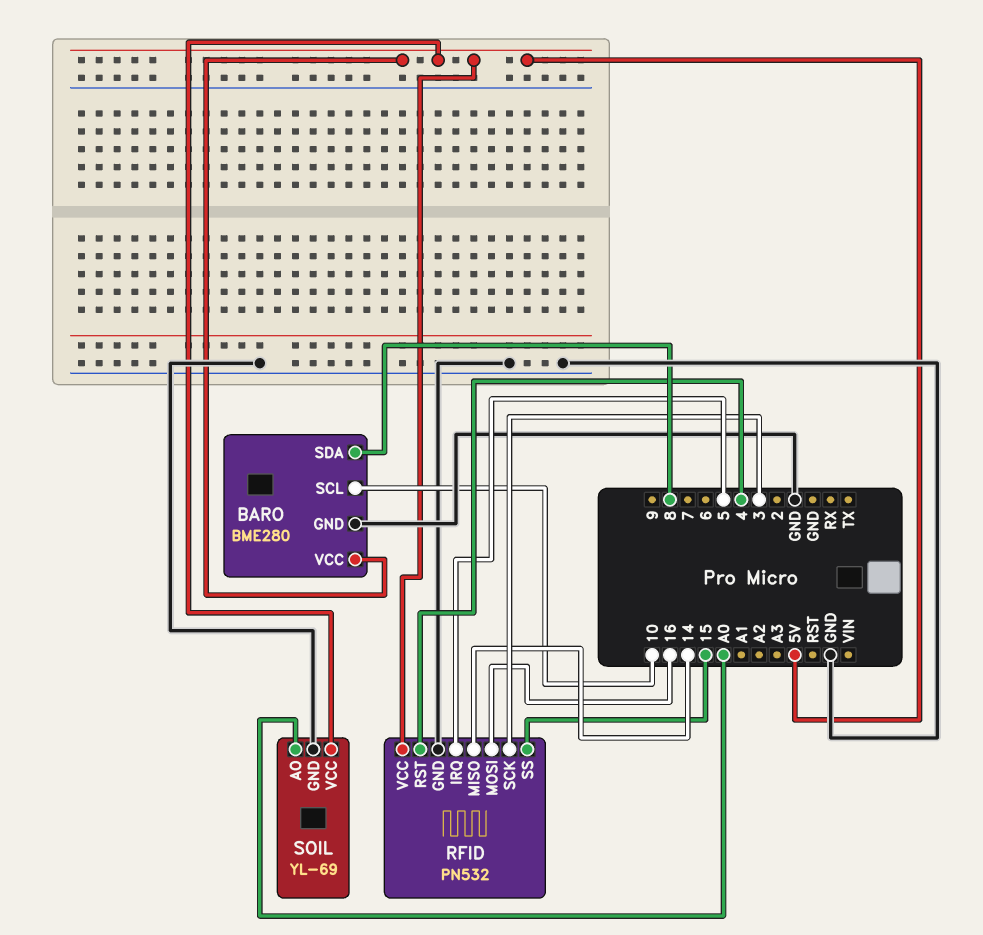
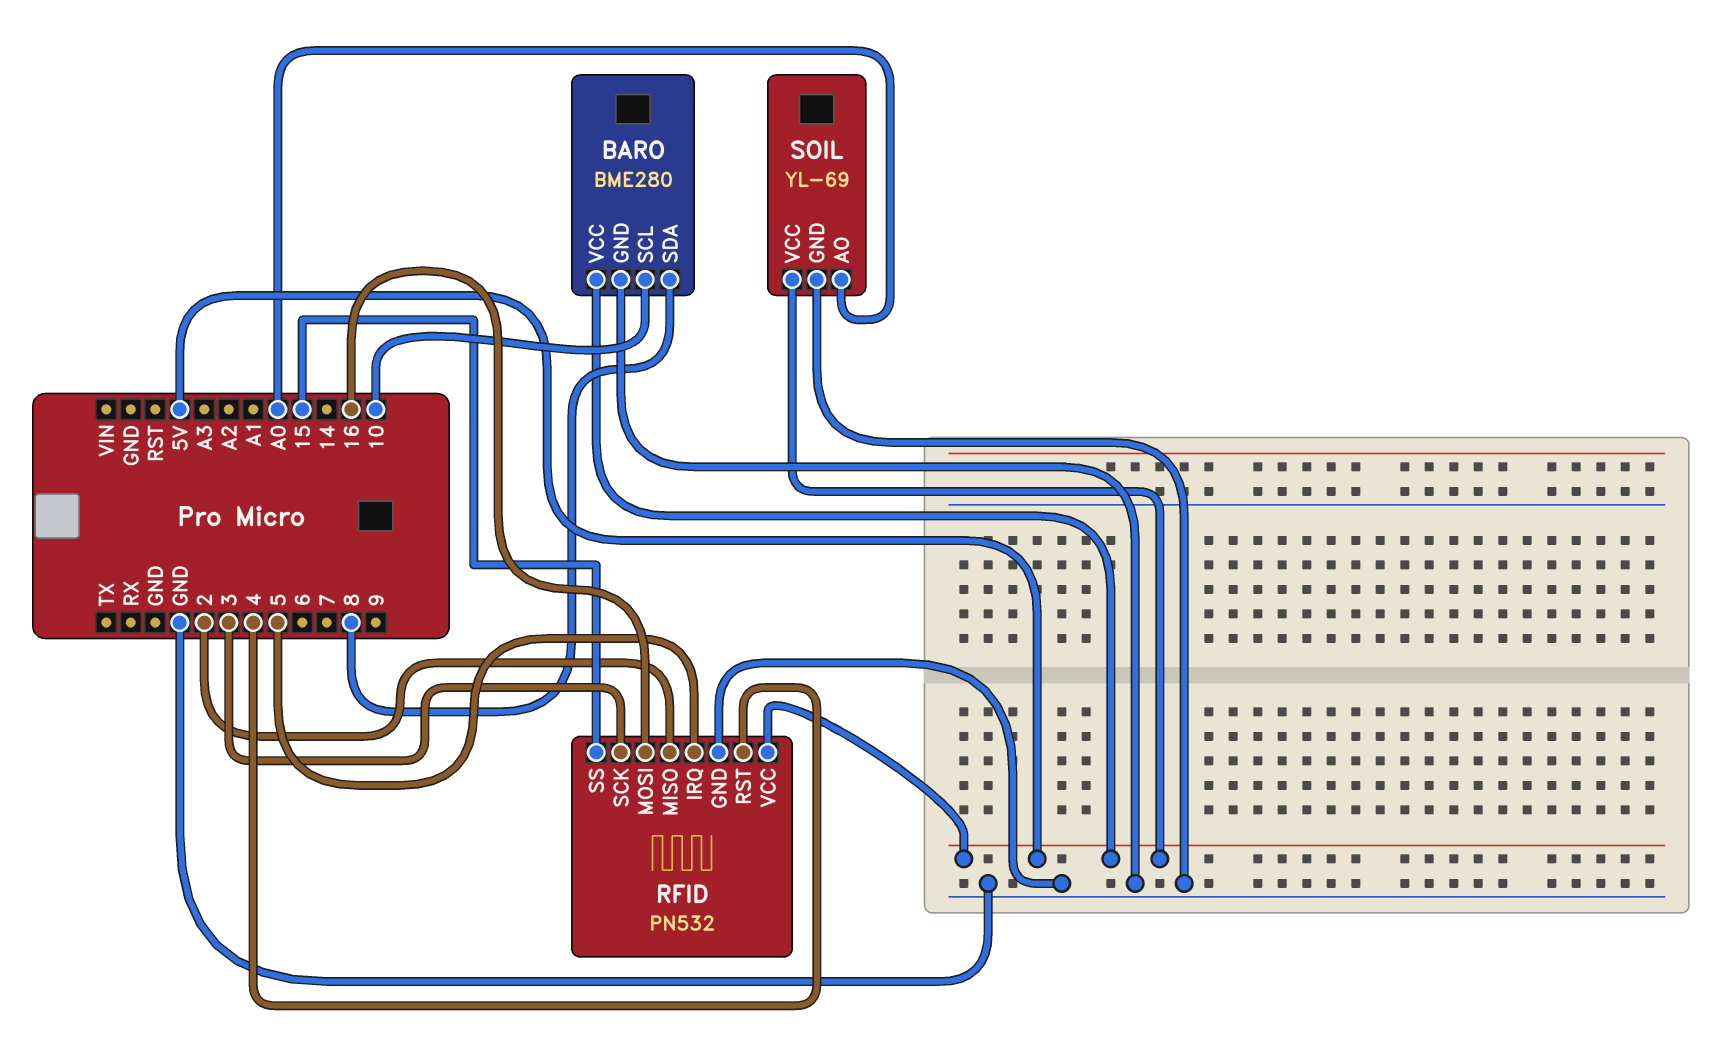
RFID pin MISO: 14 -> 2

